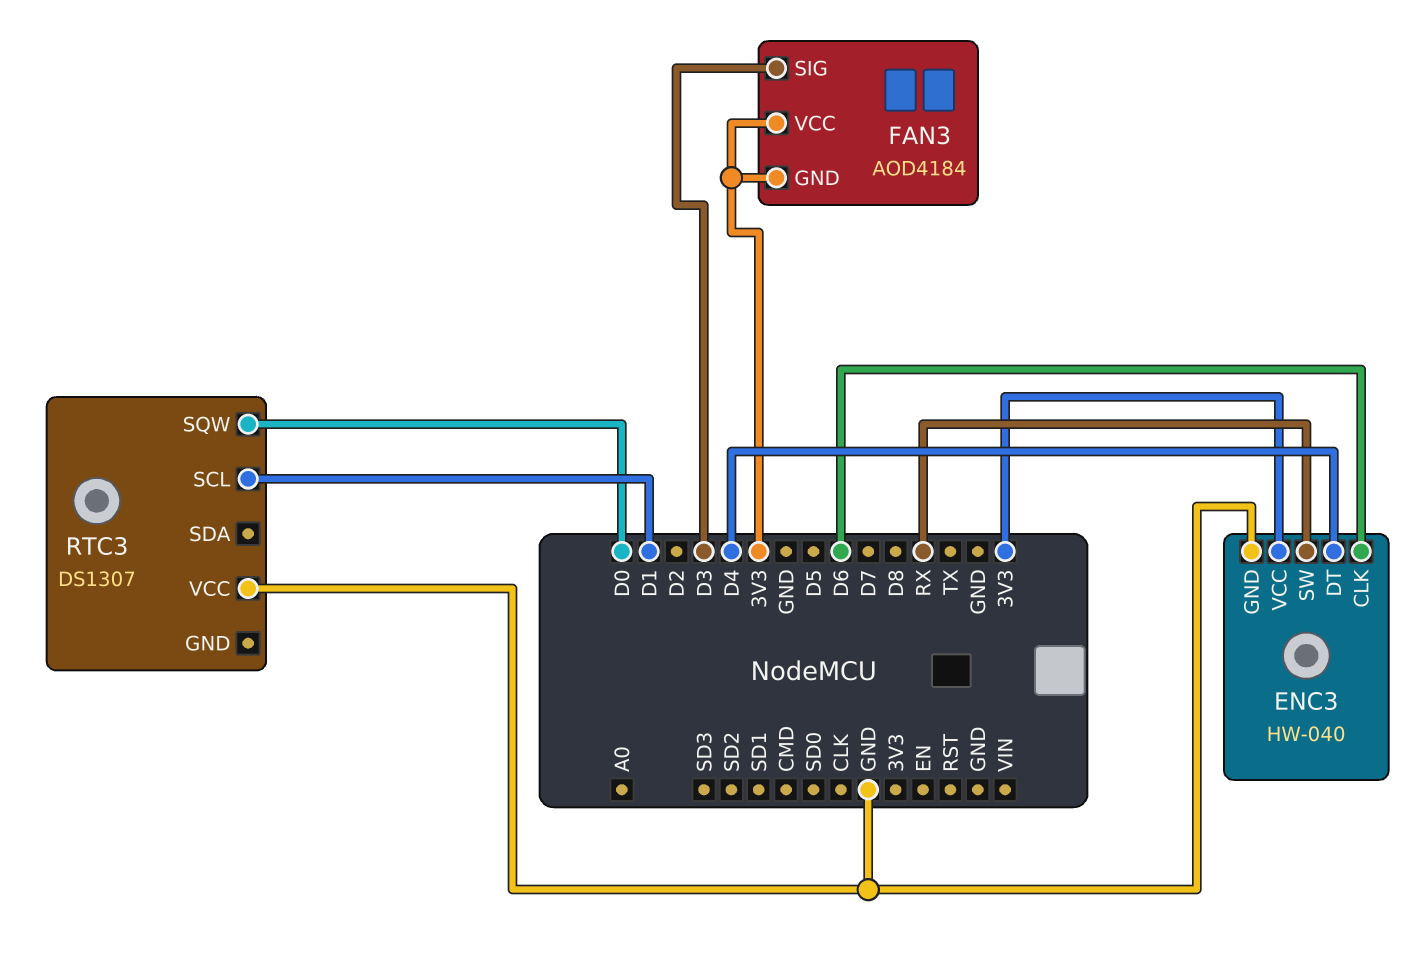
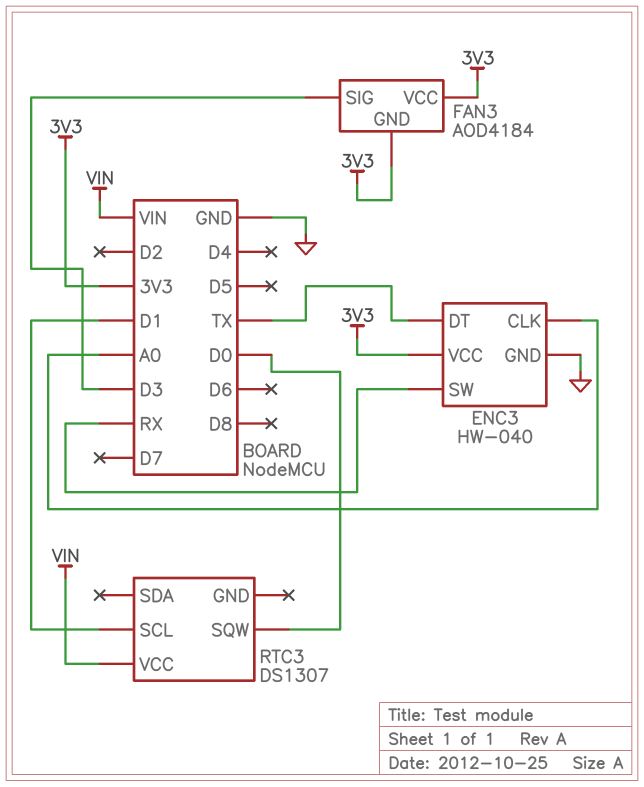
ENC3 pin CLK: D6 -> A0
ENC3 pin DT: D4 -> TX
RTC3 pin VCC: GND -> VIN

